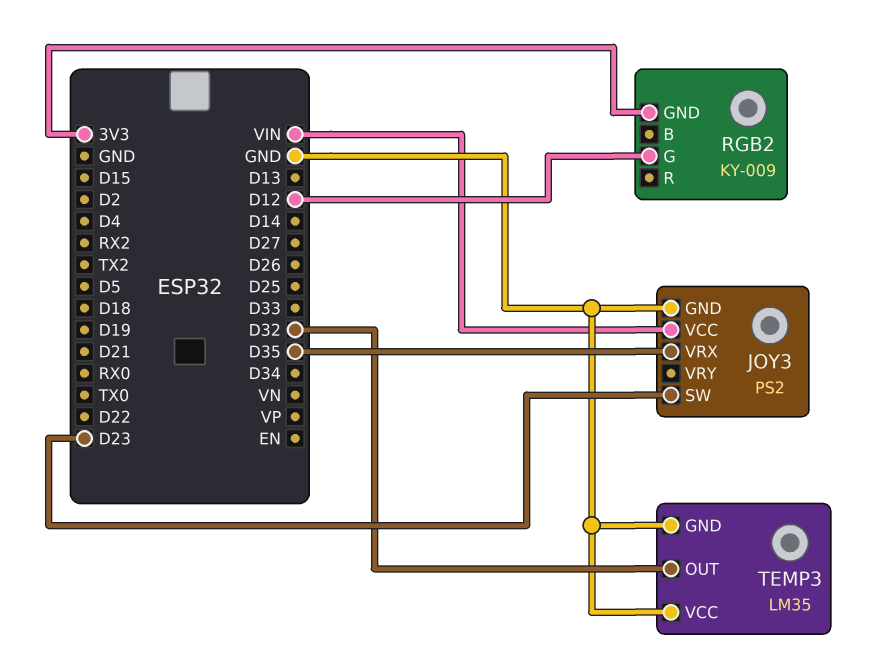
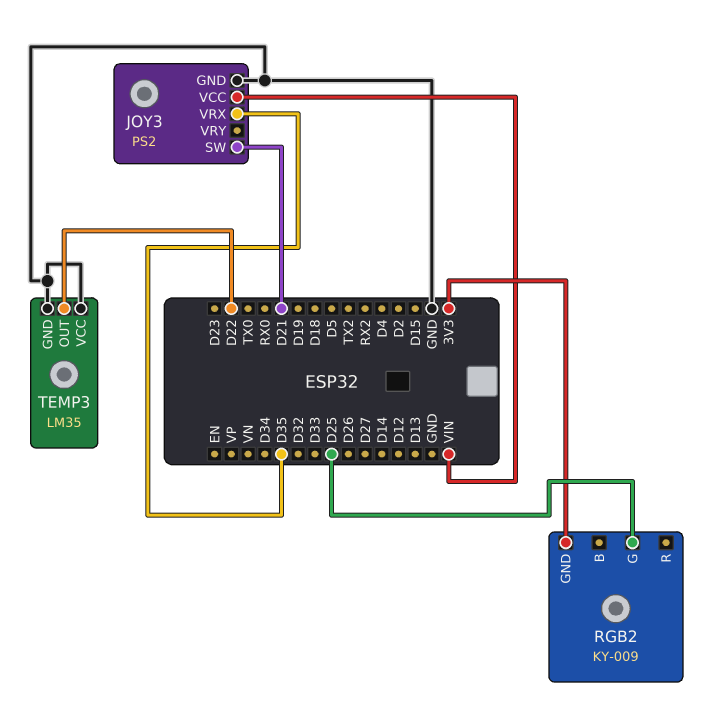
JOY3 pin SW: D23 -> D21
RGB2 pin G: D12 -> D25
TEMP3 pin OUT: D32 -> D22

